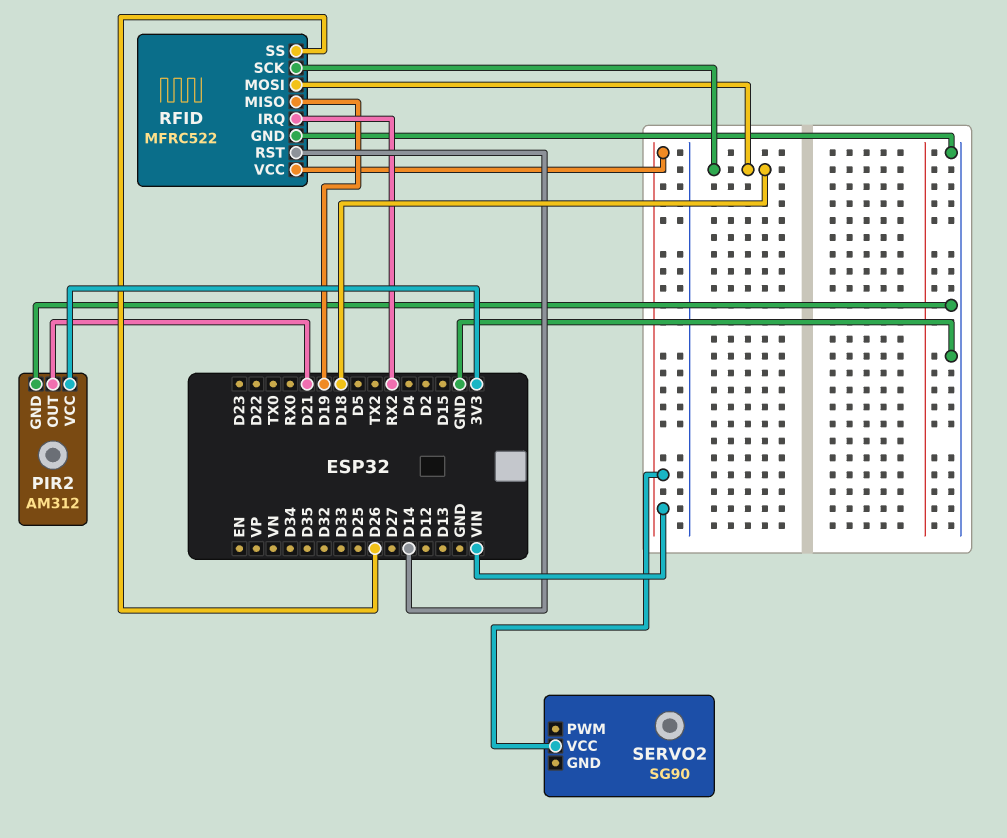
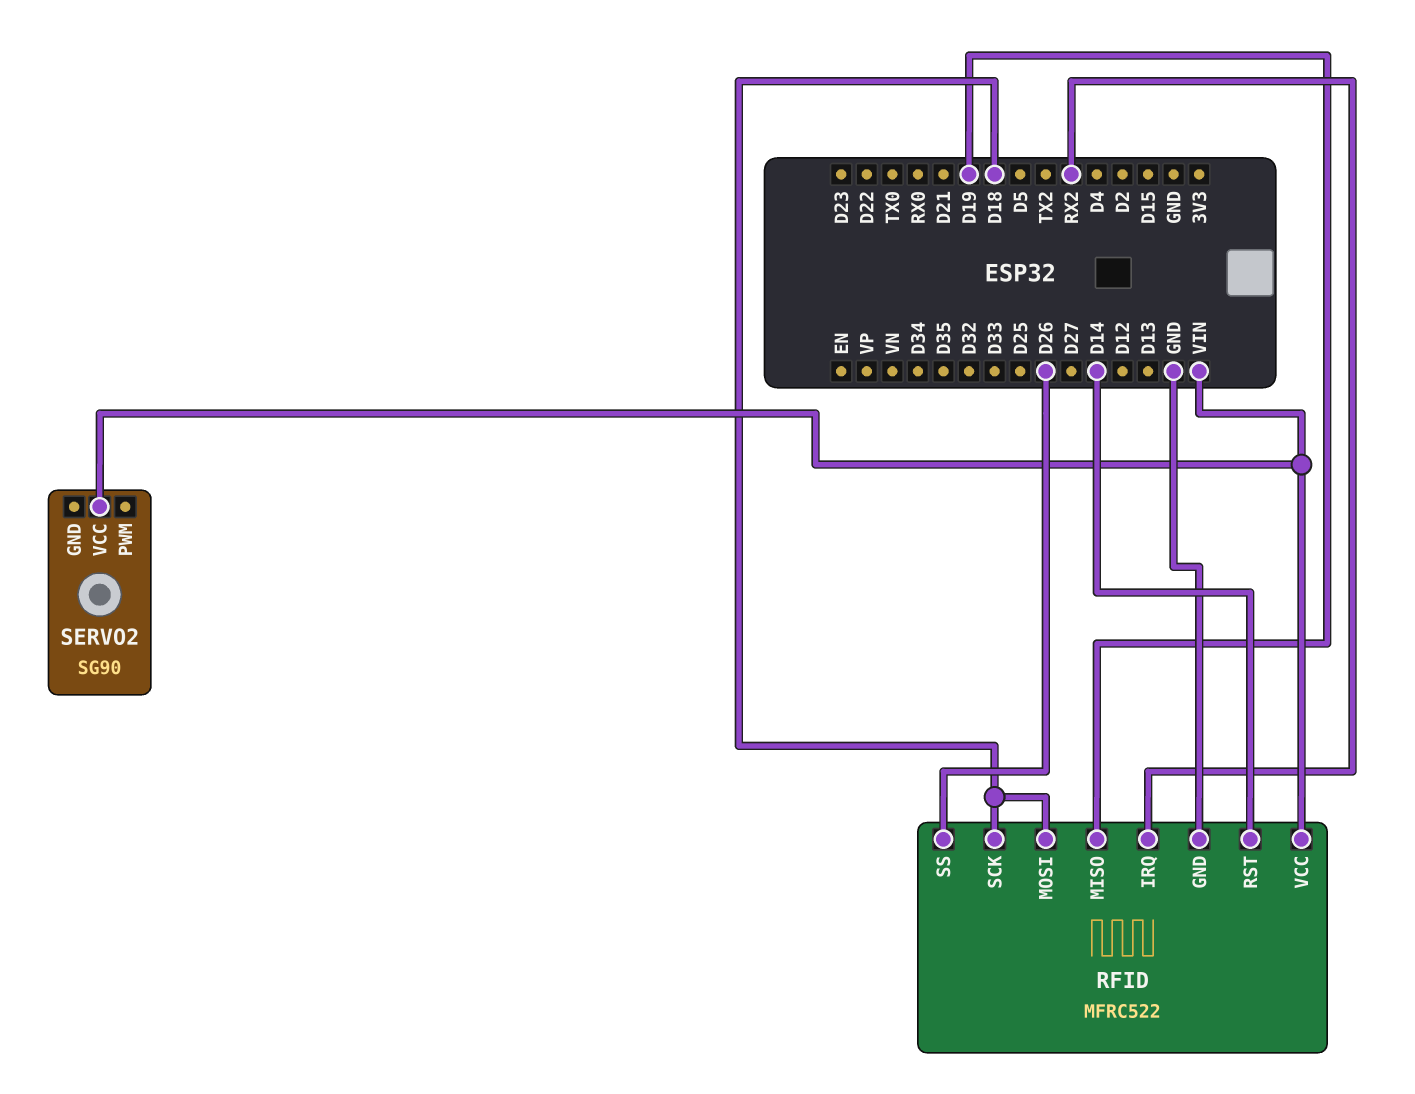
PIR2: AM312 -> none
PIR2 pin GND: GND -> none
PIR2 pin OUT: D21 -> none
PIR2 pin VCC: 3V3 -> none

